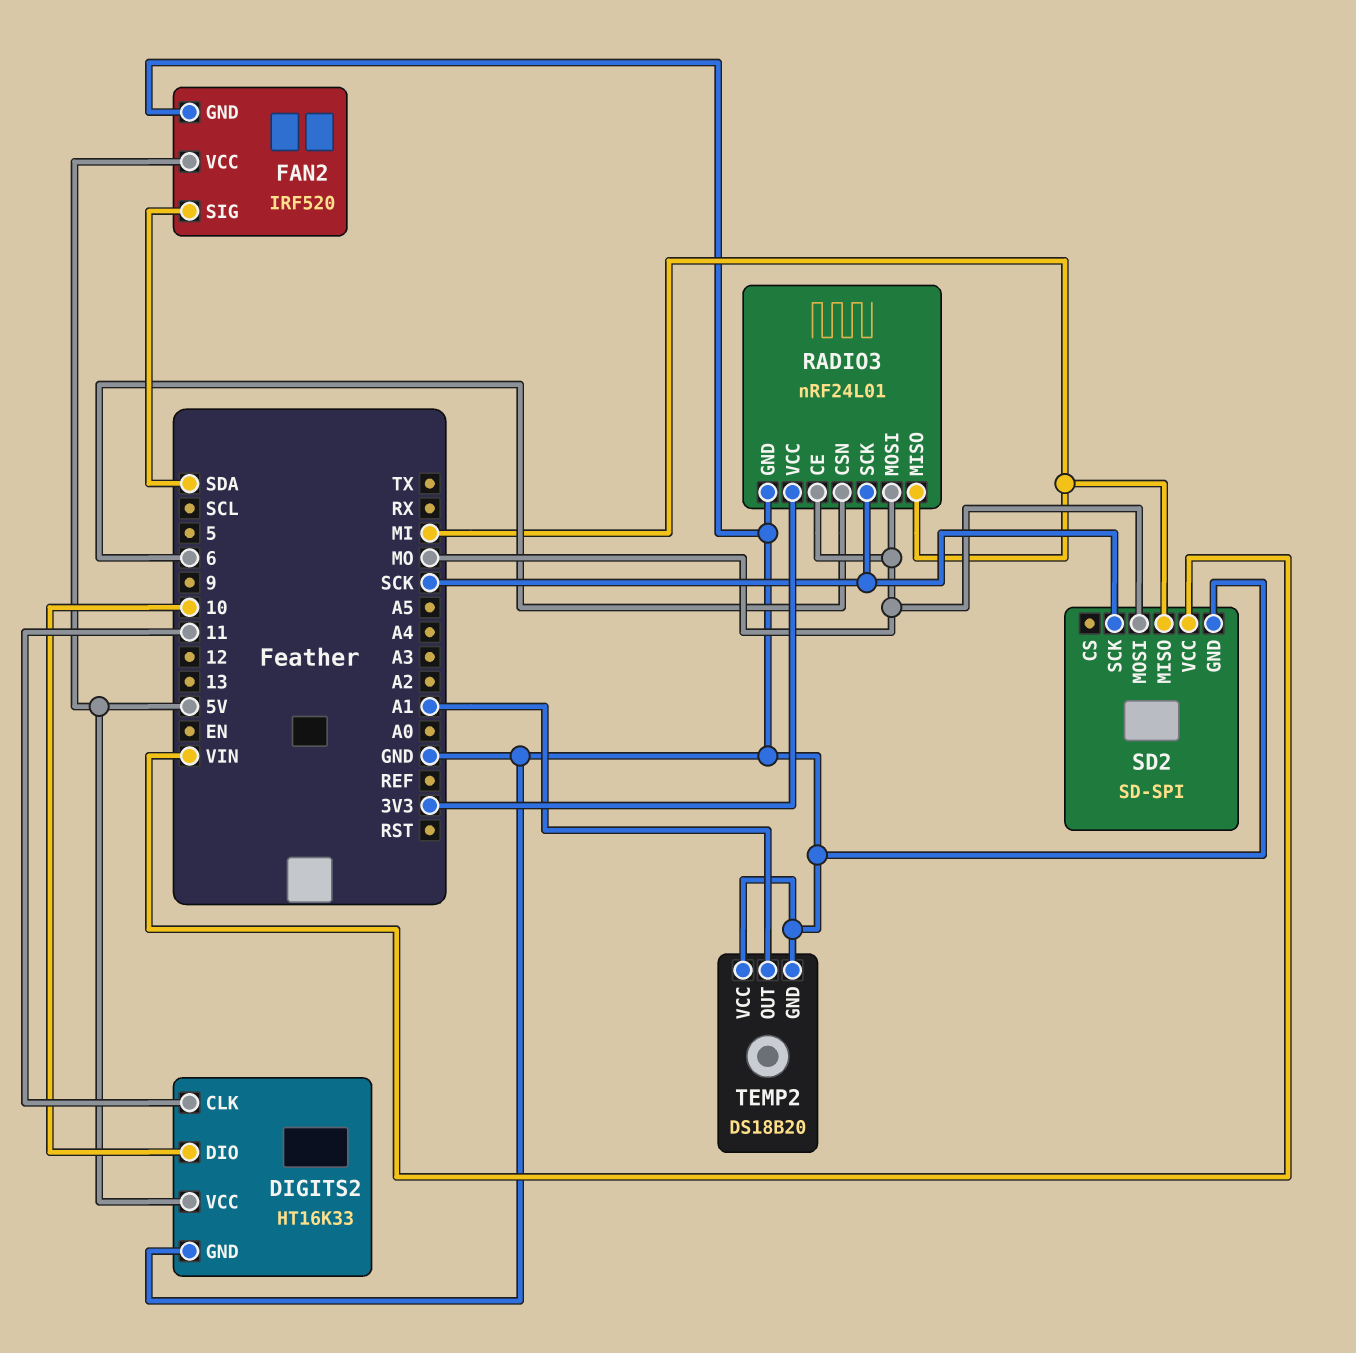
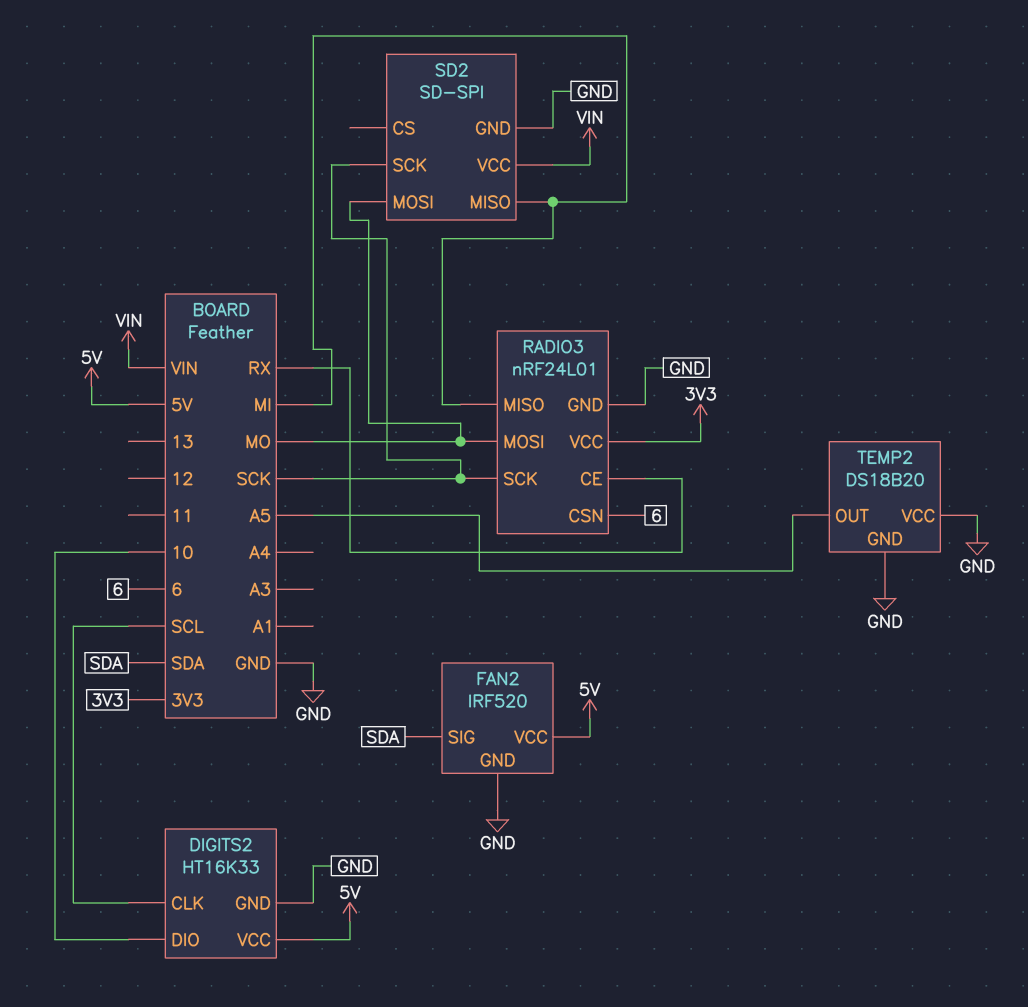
DIGITS2 pin CLK: 11 -> SCL
RADIO3 pin CE: MO -> RX
TEMP2 pin OUT: A1 -> A5

